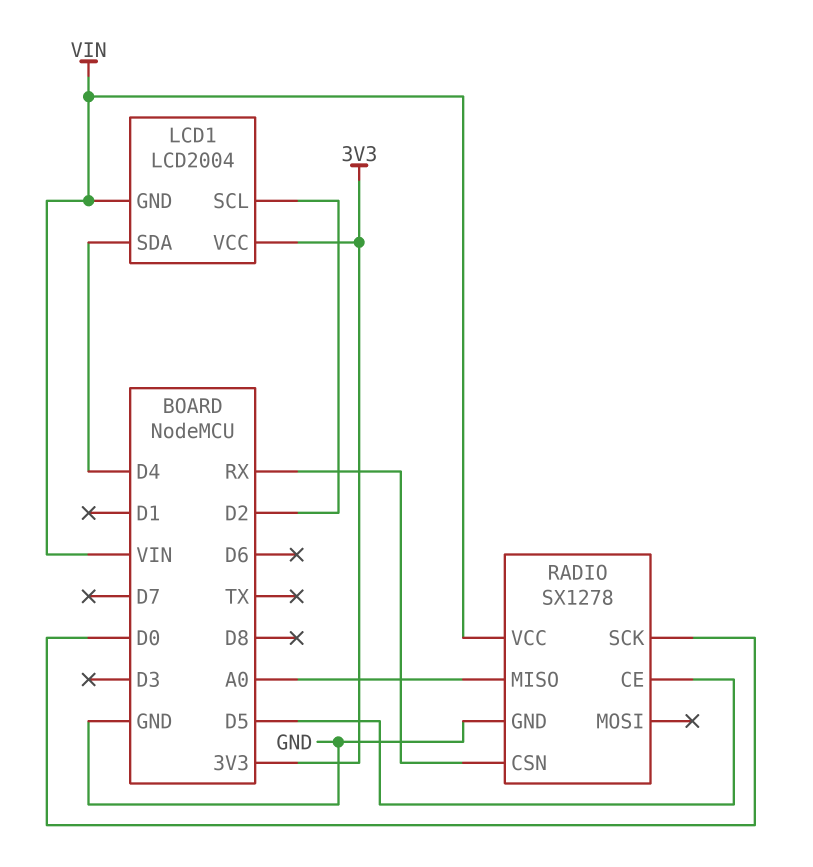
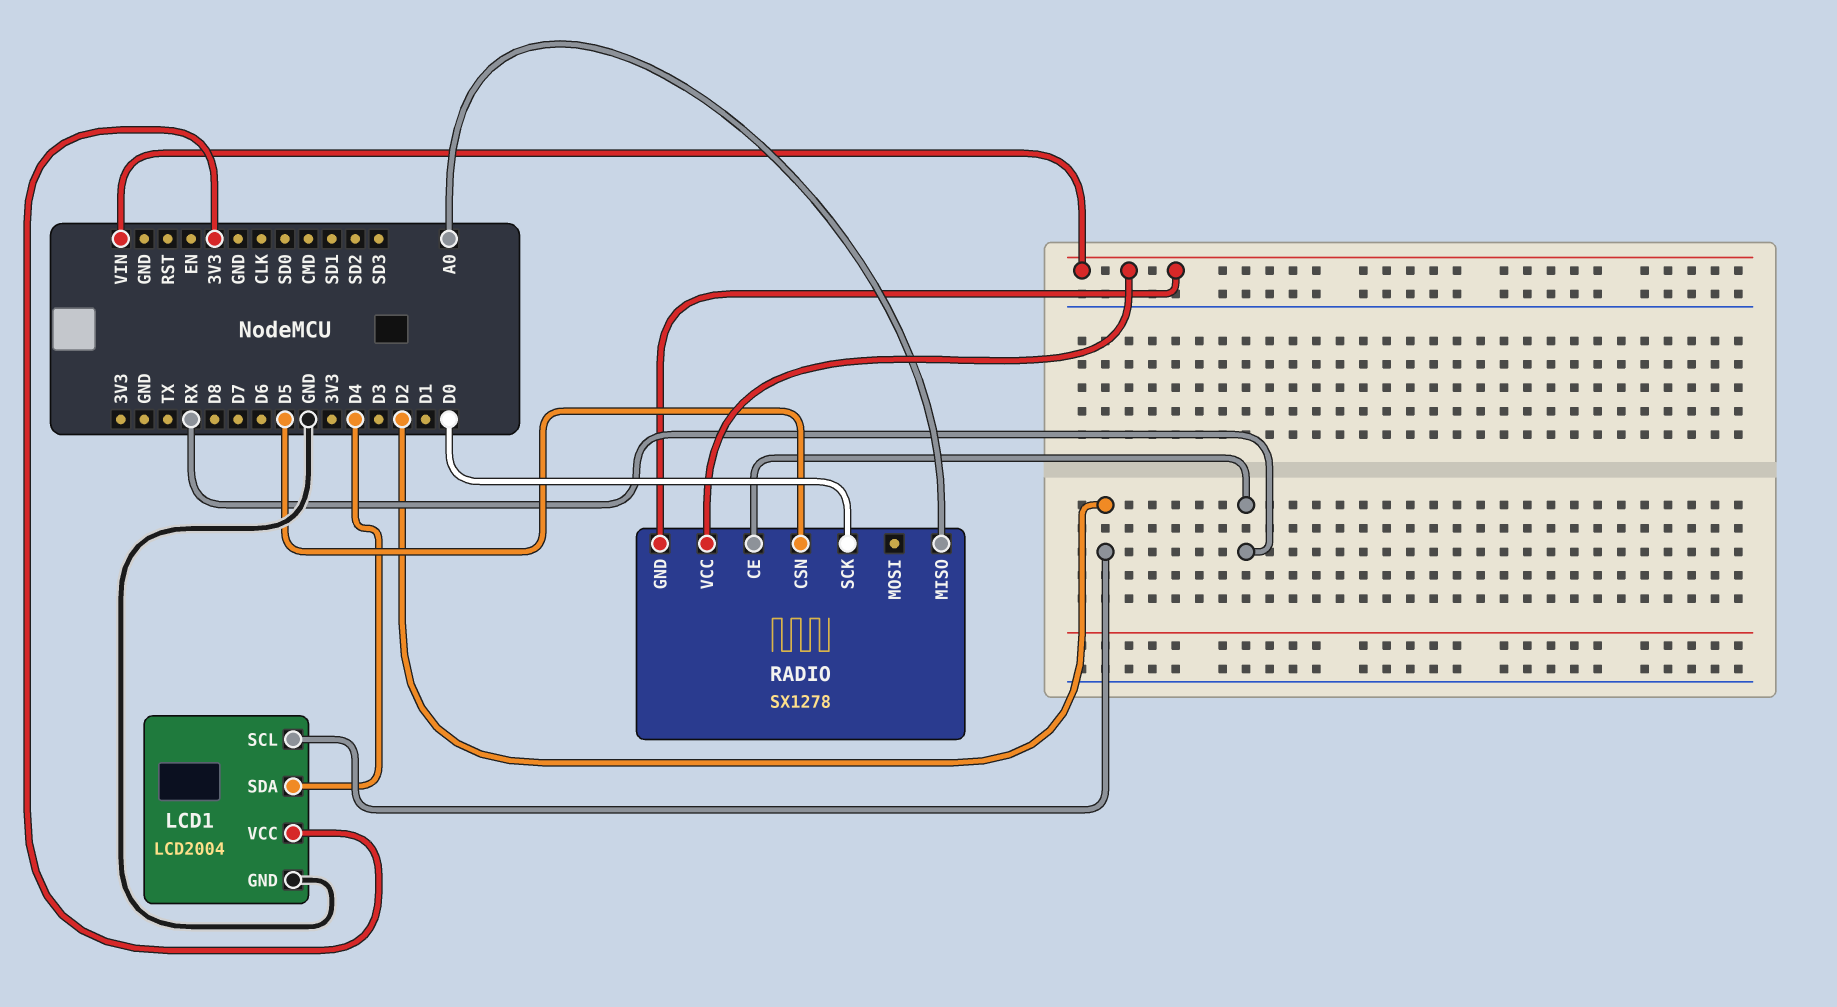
LCD1 pin GND: VIN -> GND
RADIO pin CE: D5 -> RX
RADIO pin CSN: RX -> D5
RADIO pin GND: GND -> VIN

